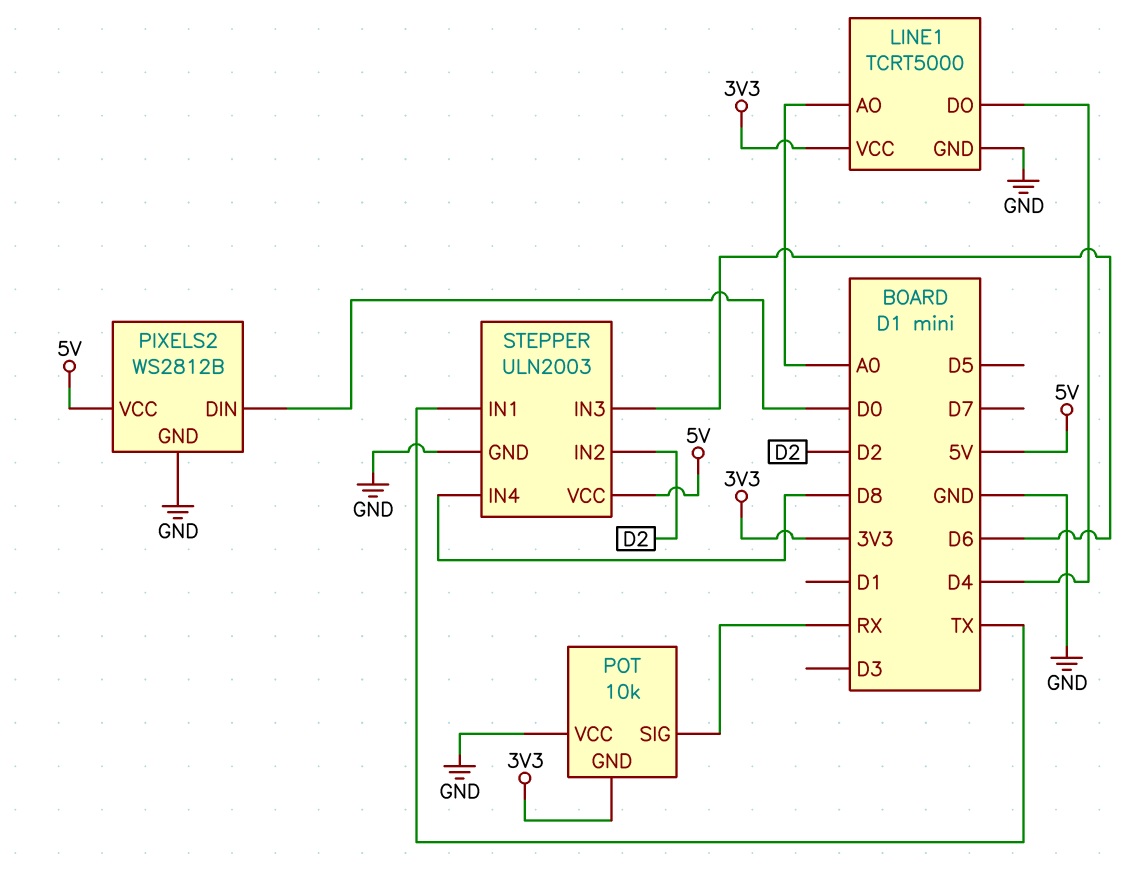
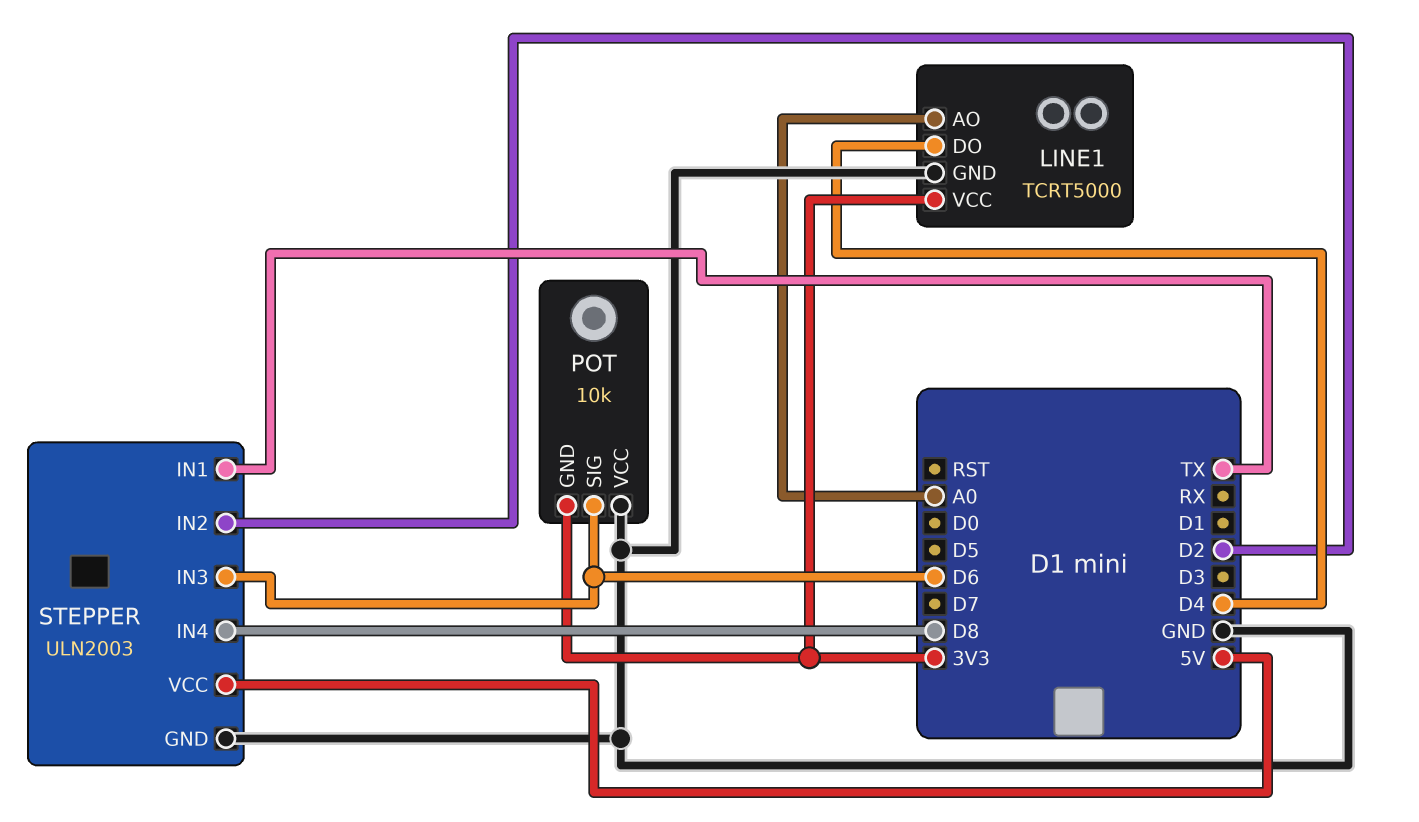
PIXELS2: WS2812B -> none
PIXELS2 pin DIN: D0 -> none
PIXELS2 pin GND: GND -> none
PIXELS2 pin VCC: 5V -> none
POT pin SIG: RX -> D6

